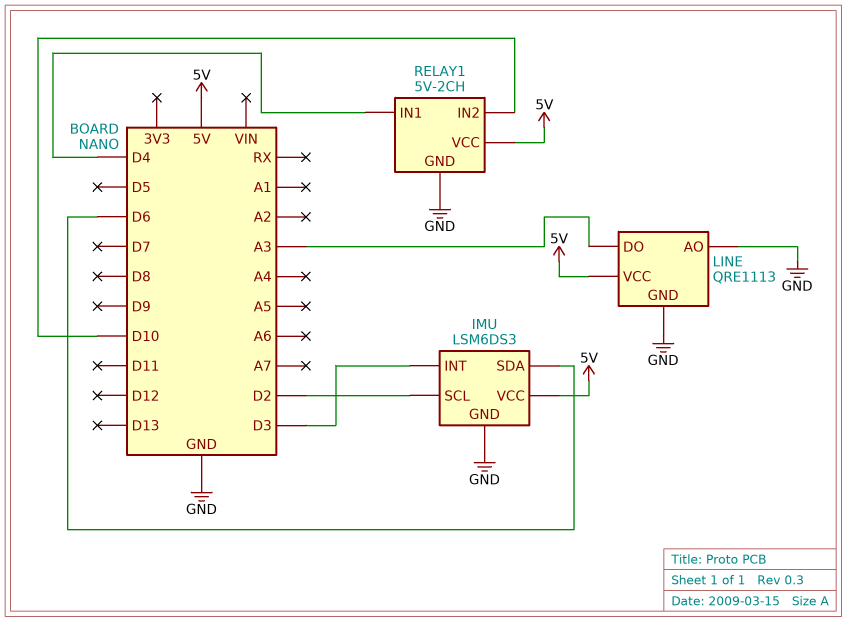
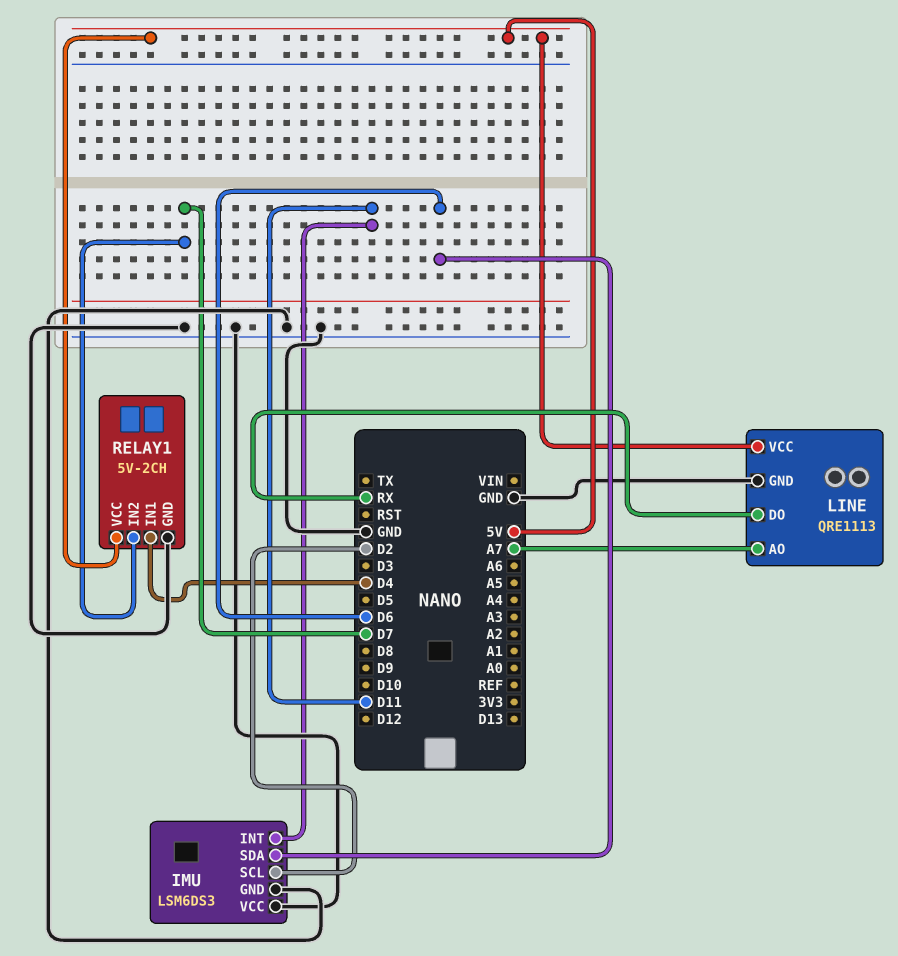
IMU pin INT: D3 -> D11
IMU pin VCC: 5V -> GND
LINE pin AO: GND -> A7
LINE pin DO: A3 -> RX
RELAY1 pin IN2: D10 -> D7

